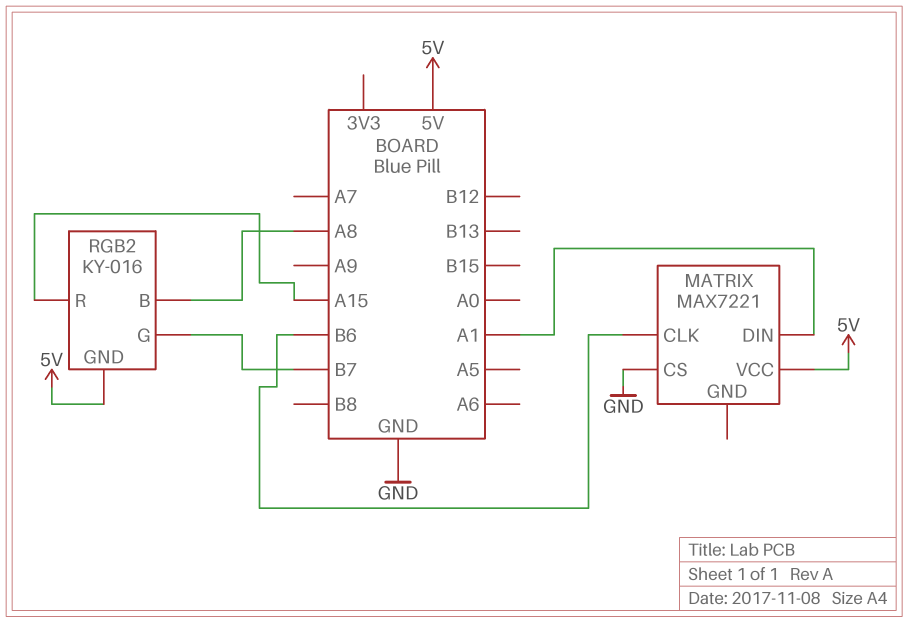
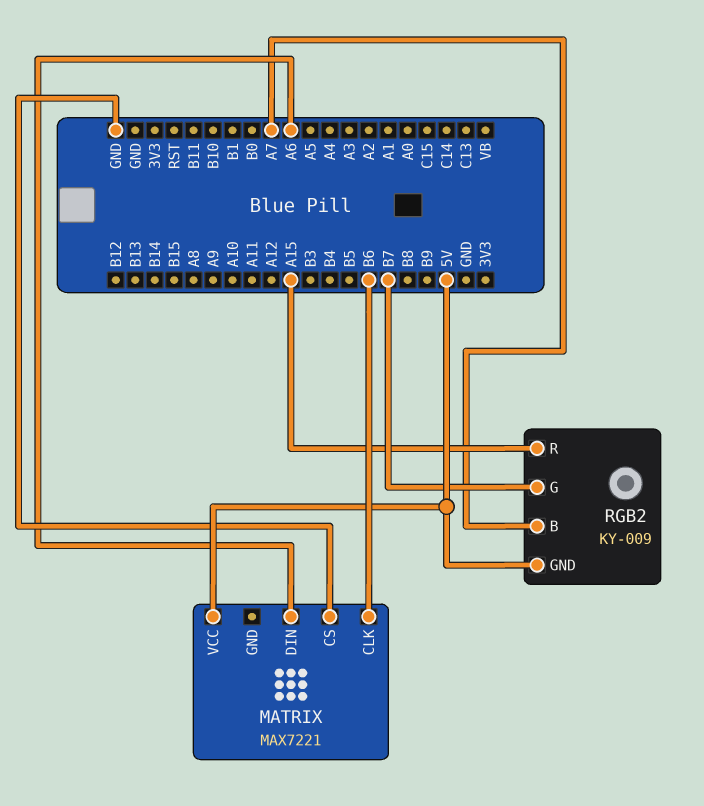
MATRIX pin DIN: A1 -> A6
RGB2: KY-016 -> KY-009
RGB2 pin B: A8 -> A7

